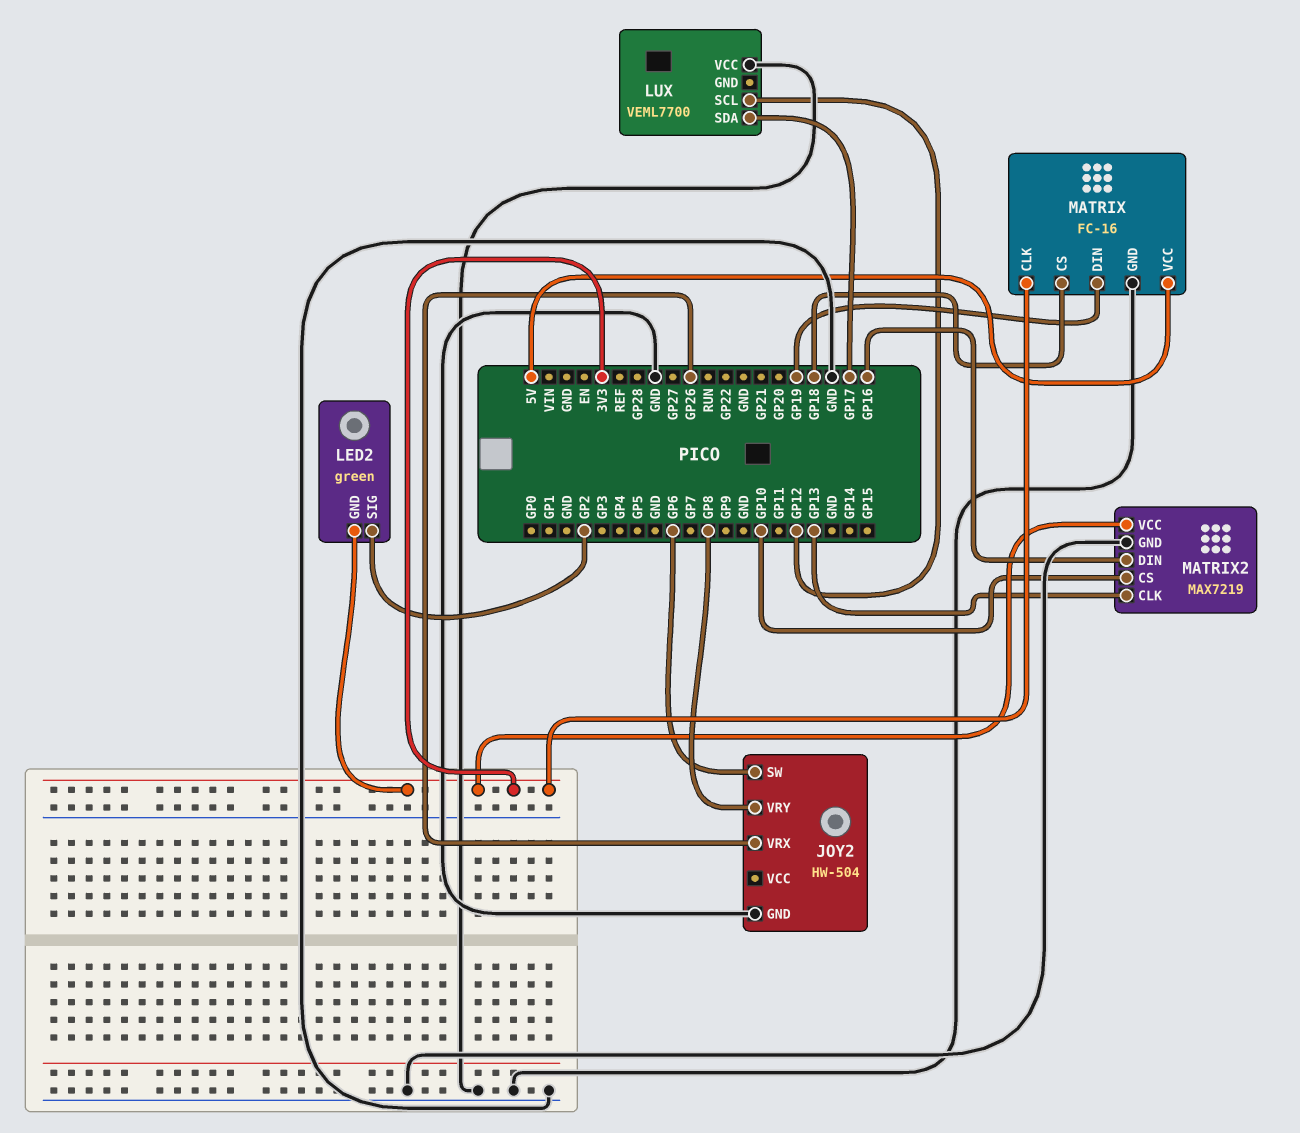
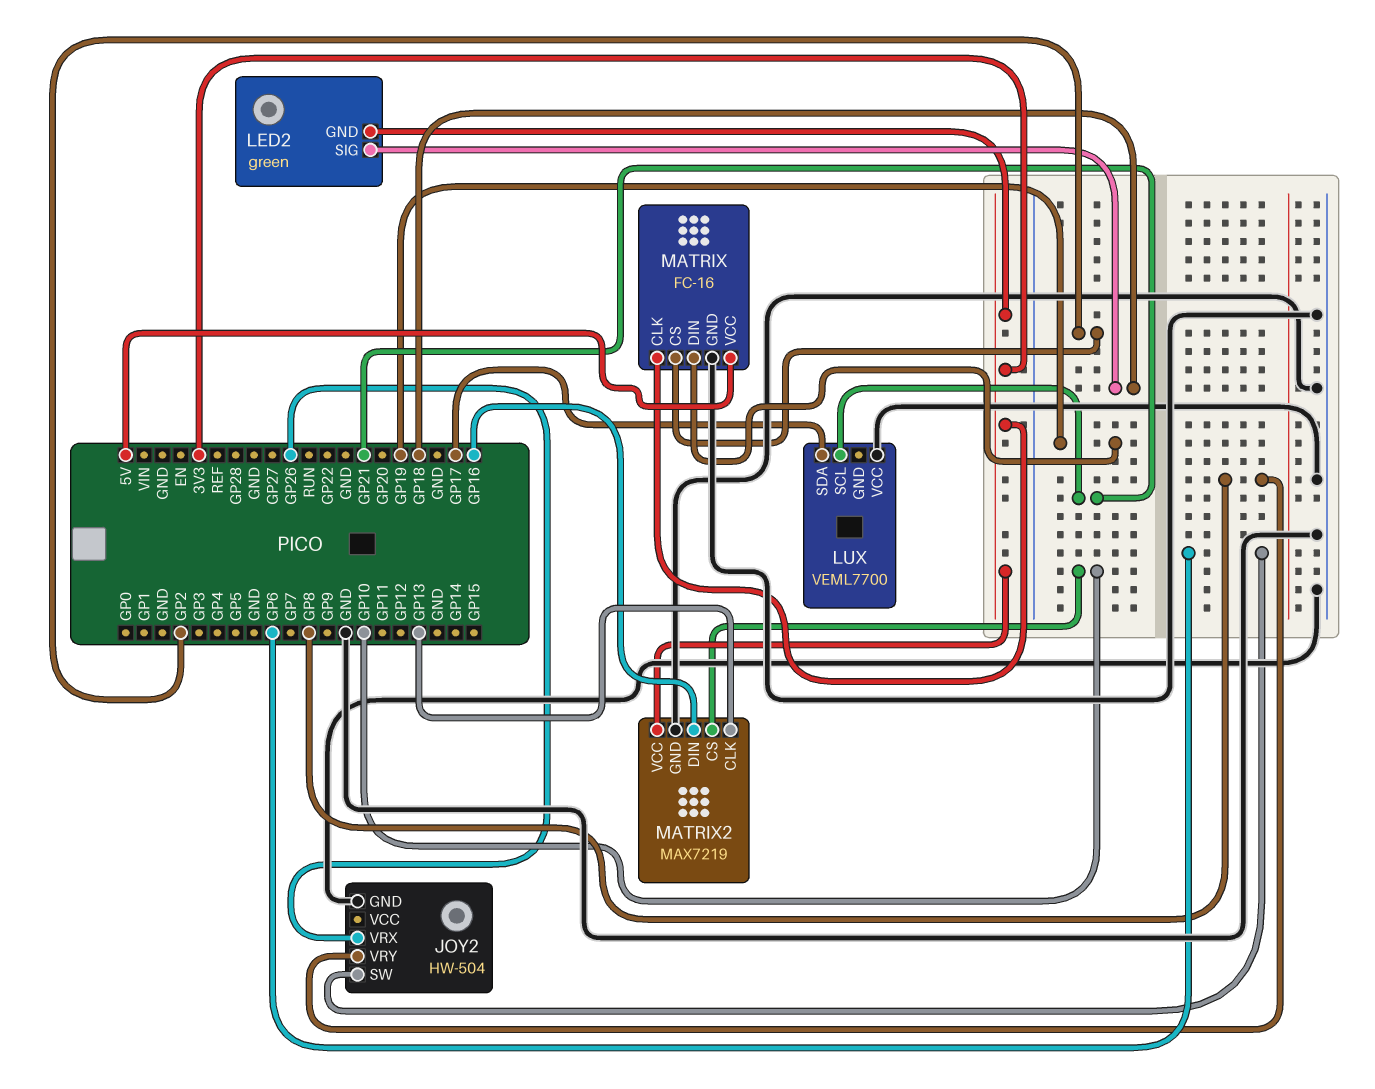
LED2 pin SIG: GP2 -> GP18
LUX pin SCL: GP12 -> GP21
MATRIX pin CS: GP18 -> GP2

